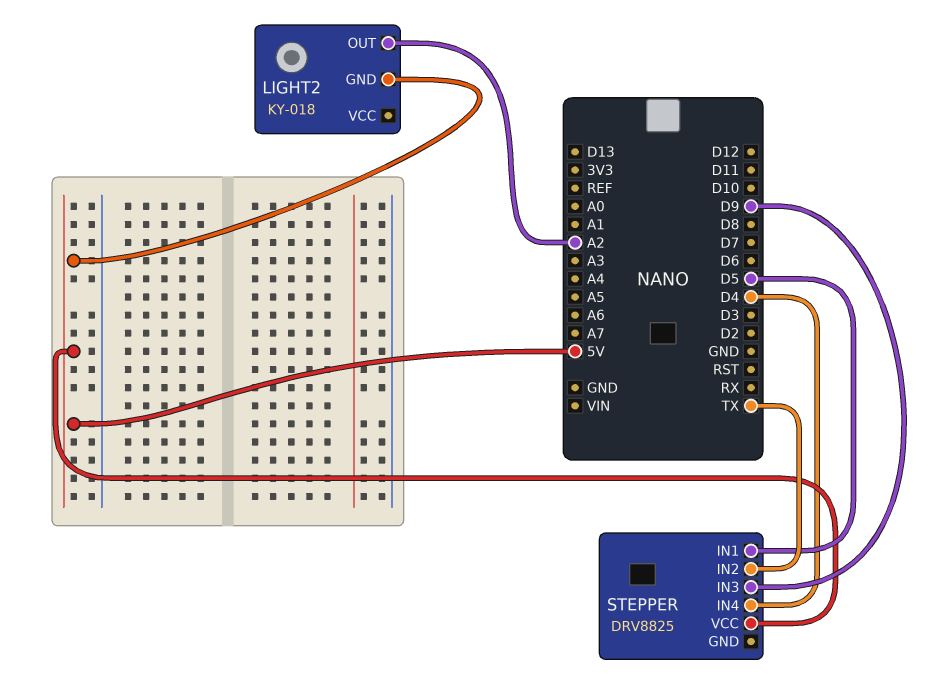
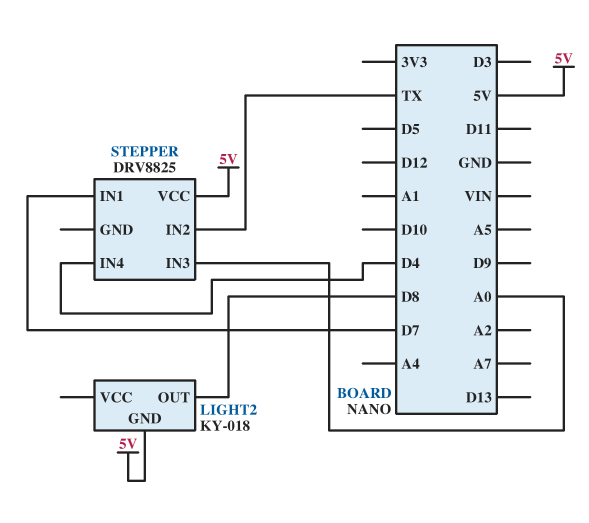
LIGHT2 pin OUT: A2 -> D8
STEPPER pin IN1: D5 -> D7
STEPPER pin IN3: D9 -> A0

